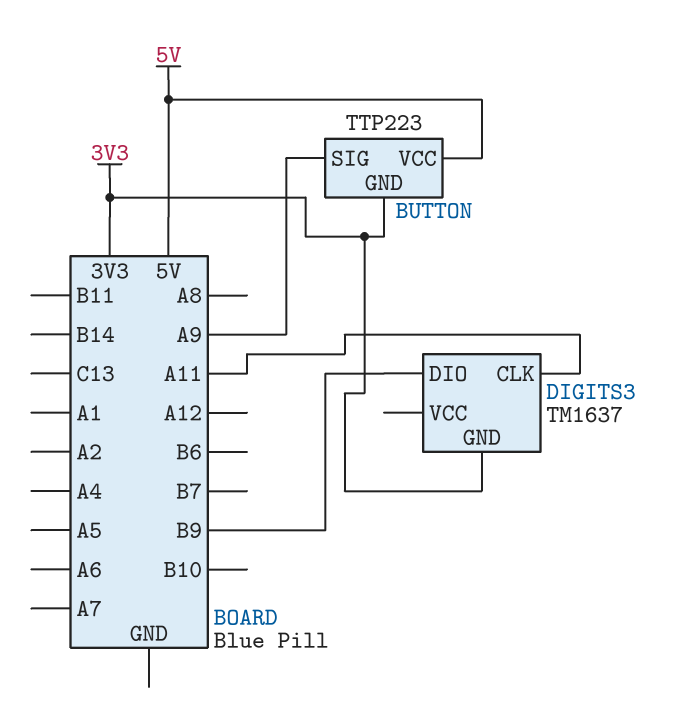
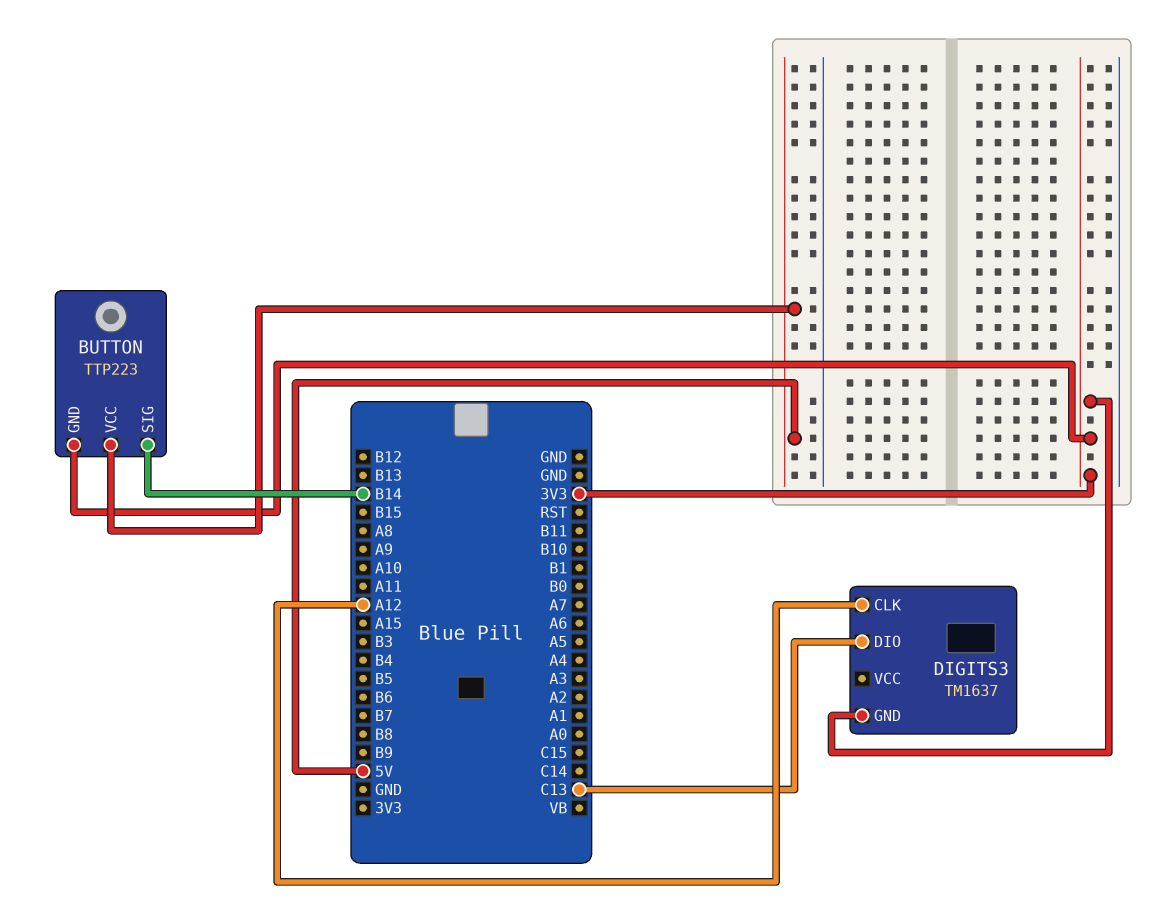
BUTTON pin SIG: A9 -> B14
DIGITS3 pin CLK: A11 -> A12
DIGITS3 pin DIO: B9 -> C13

